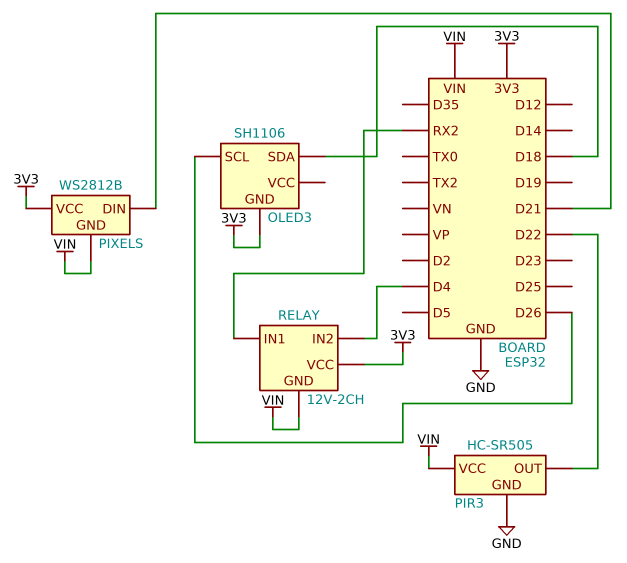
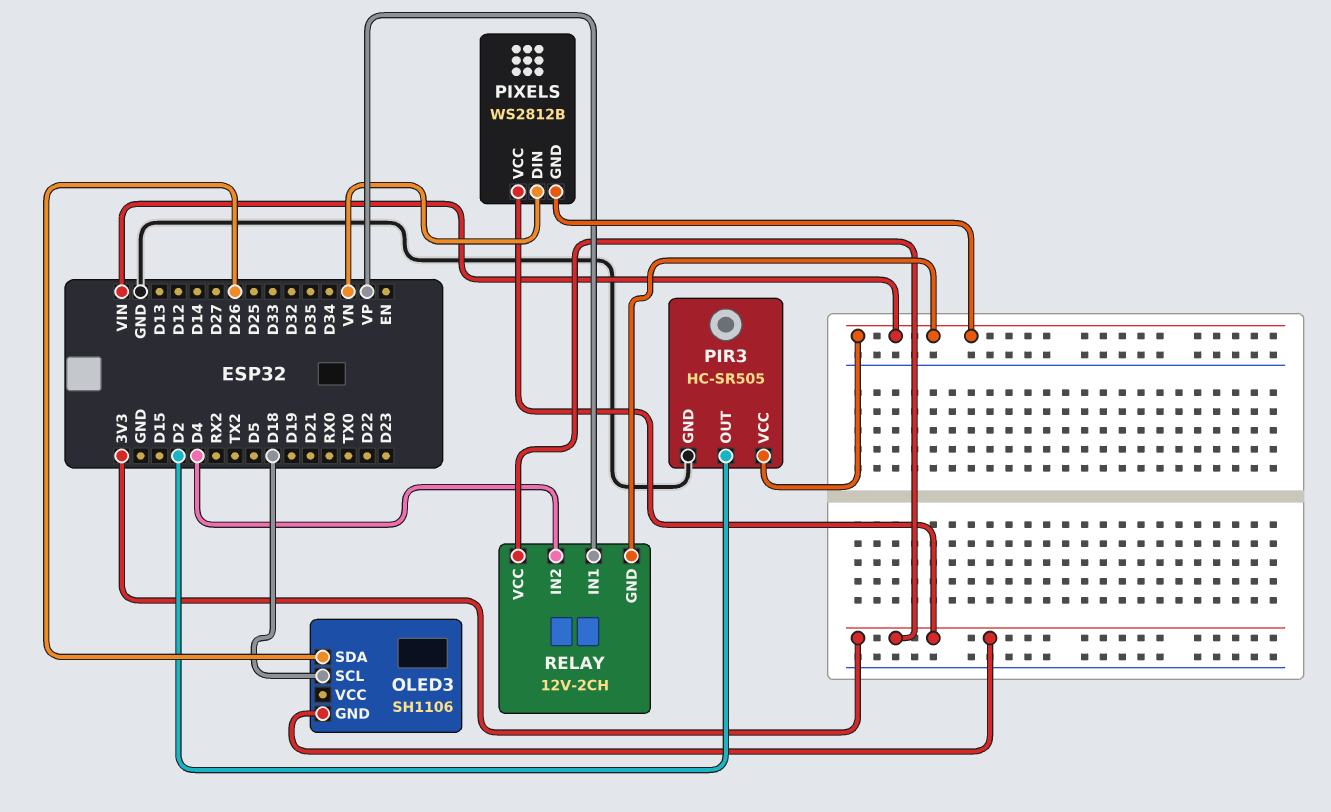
OLED3 pin SCL: D26 -> D18
OLED3 pin SDA: D18 -> D26
PIR3 pin OUT: D22 -> D2
PIXELS pin DIN: D21 -> VN
RELAY pin IN1: RX2 -> VP

